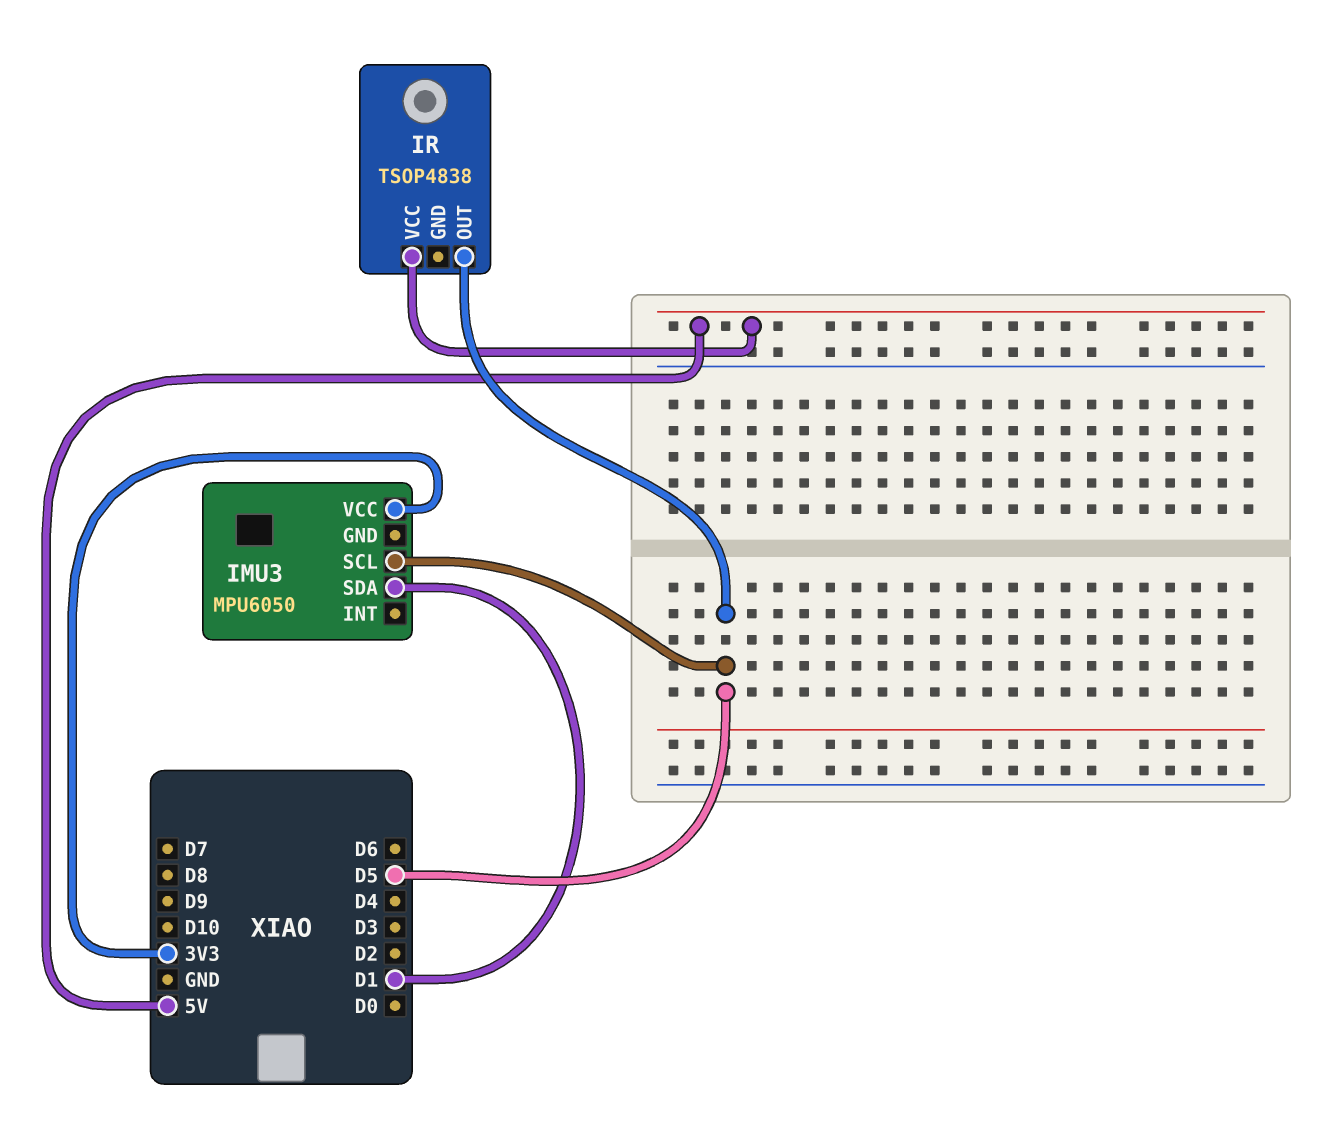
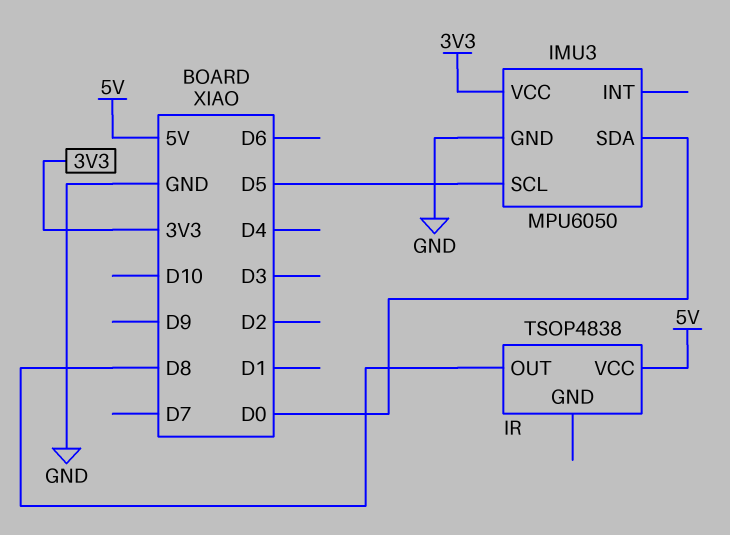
IMU3 pin GND: none -> GND
IMU3 pin SDA: D1 -> D0
IR pin OUT: D5 -> D8

